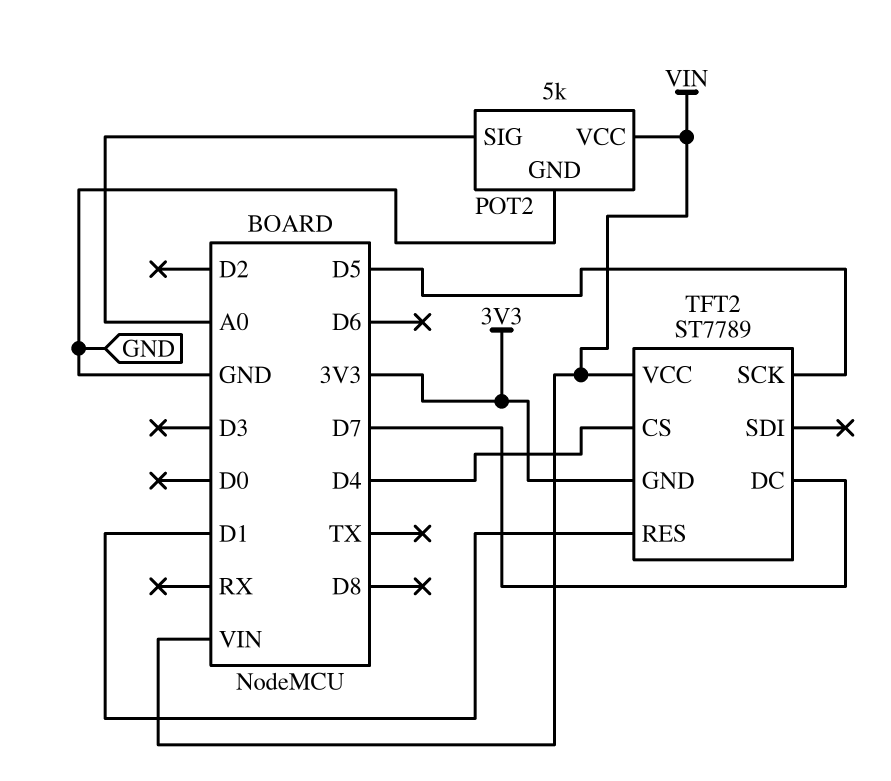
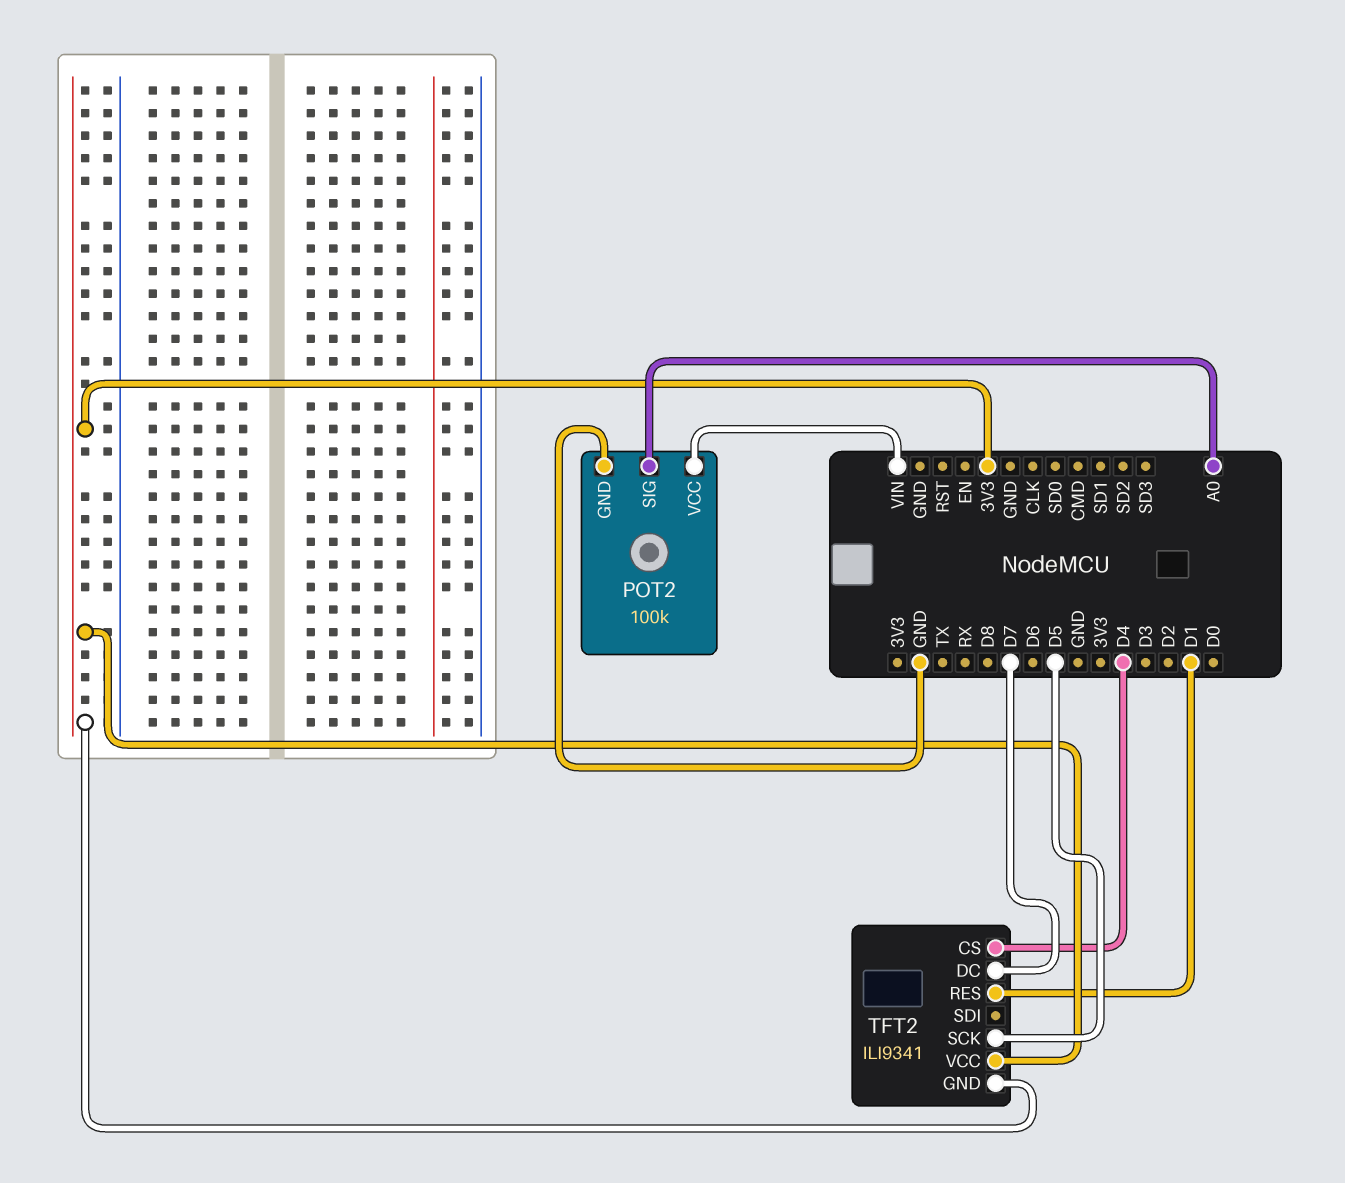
POT2: 5k -> 100k
TFT2: ST7789 -> ILI9341
TFT2 pin VCC: VIN -> 3V3

